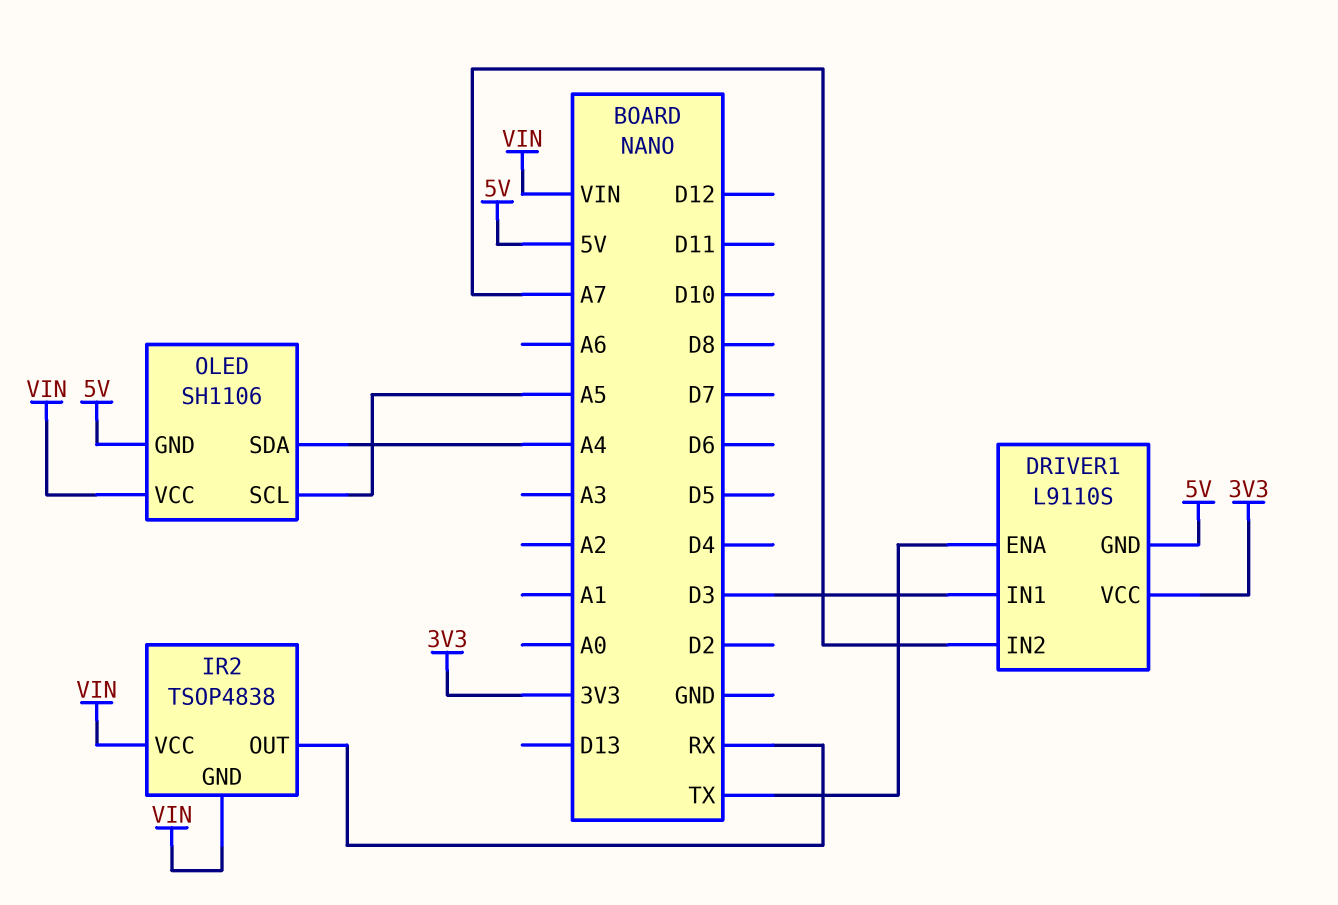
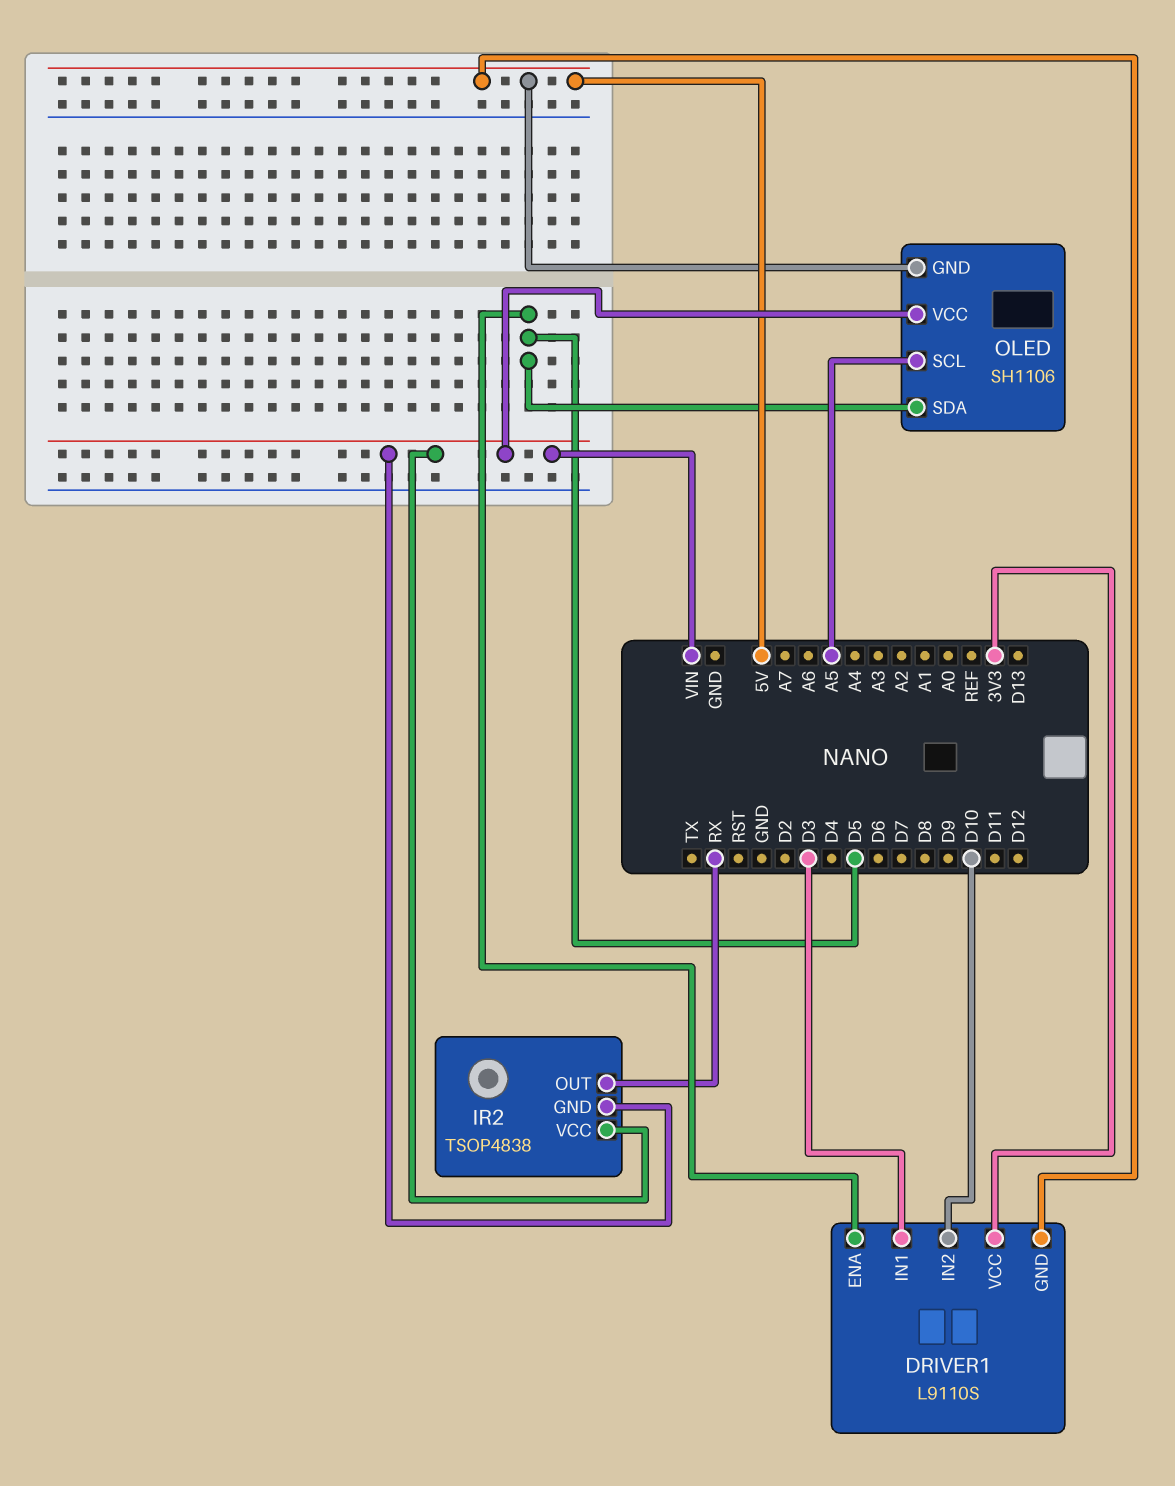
DRIVER1 pin ENA: TX -> D5
DRIVER1 pin IN2: A7 -> D10
OLED pin SDA: A4 -> D5

